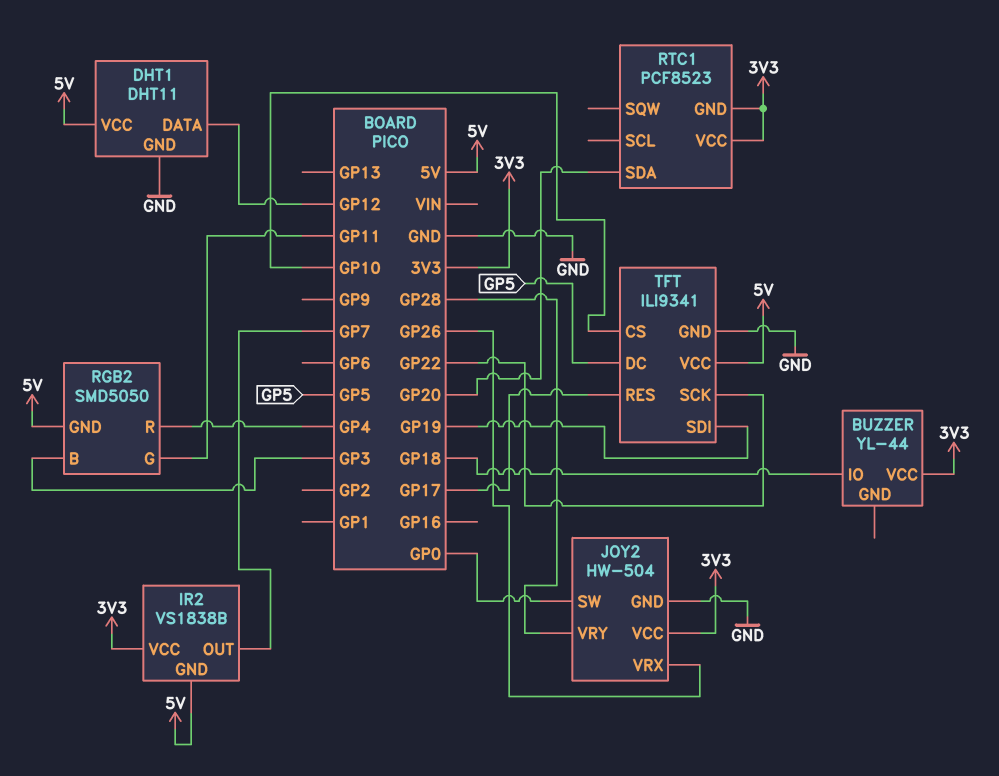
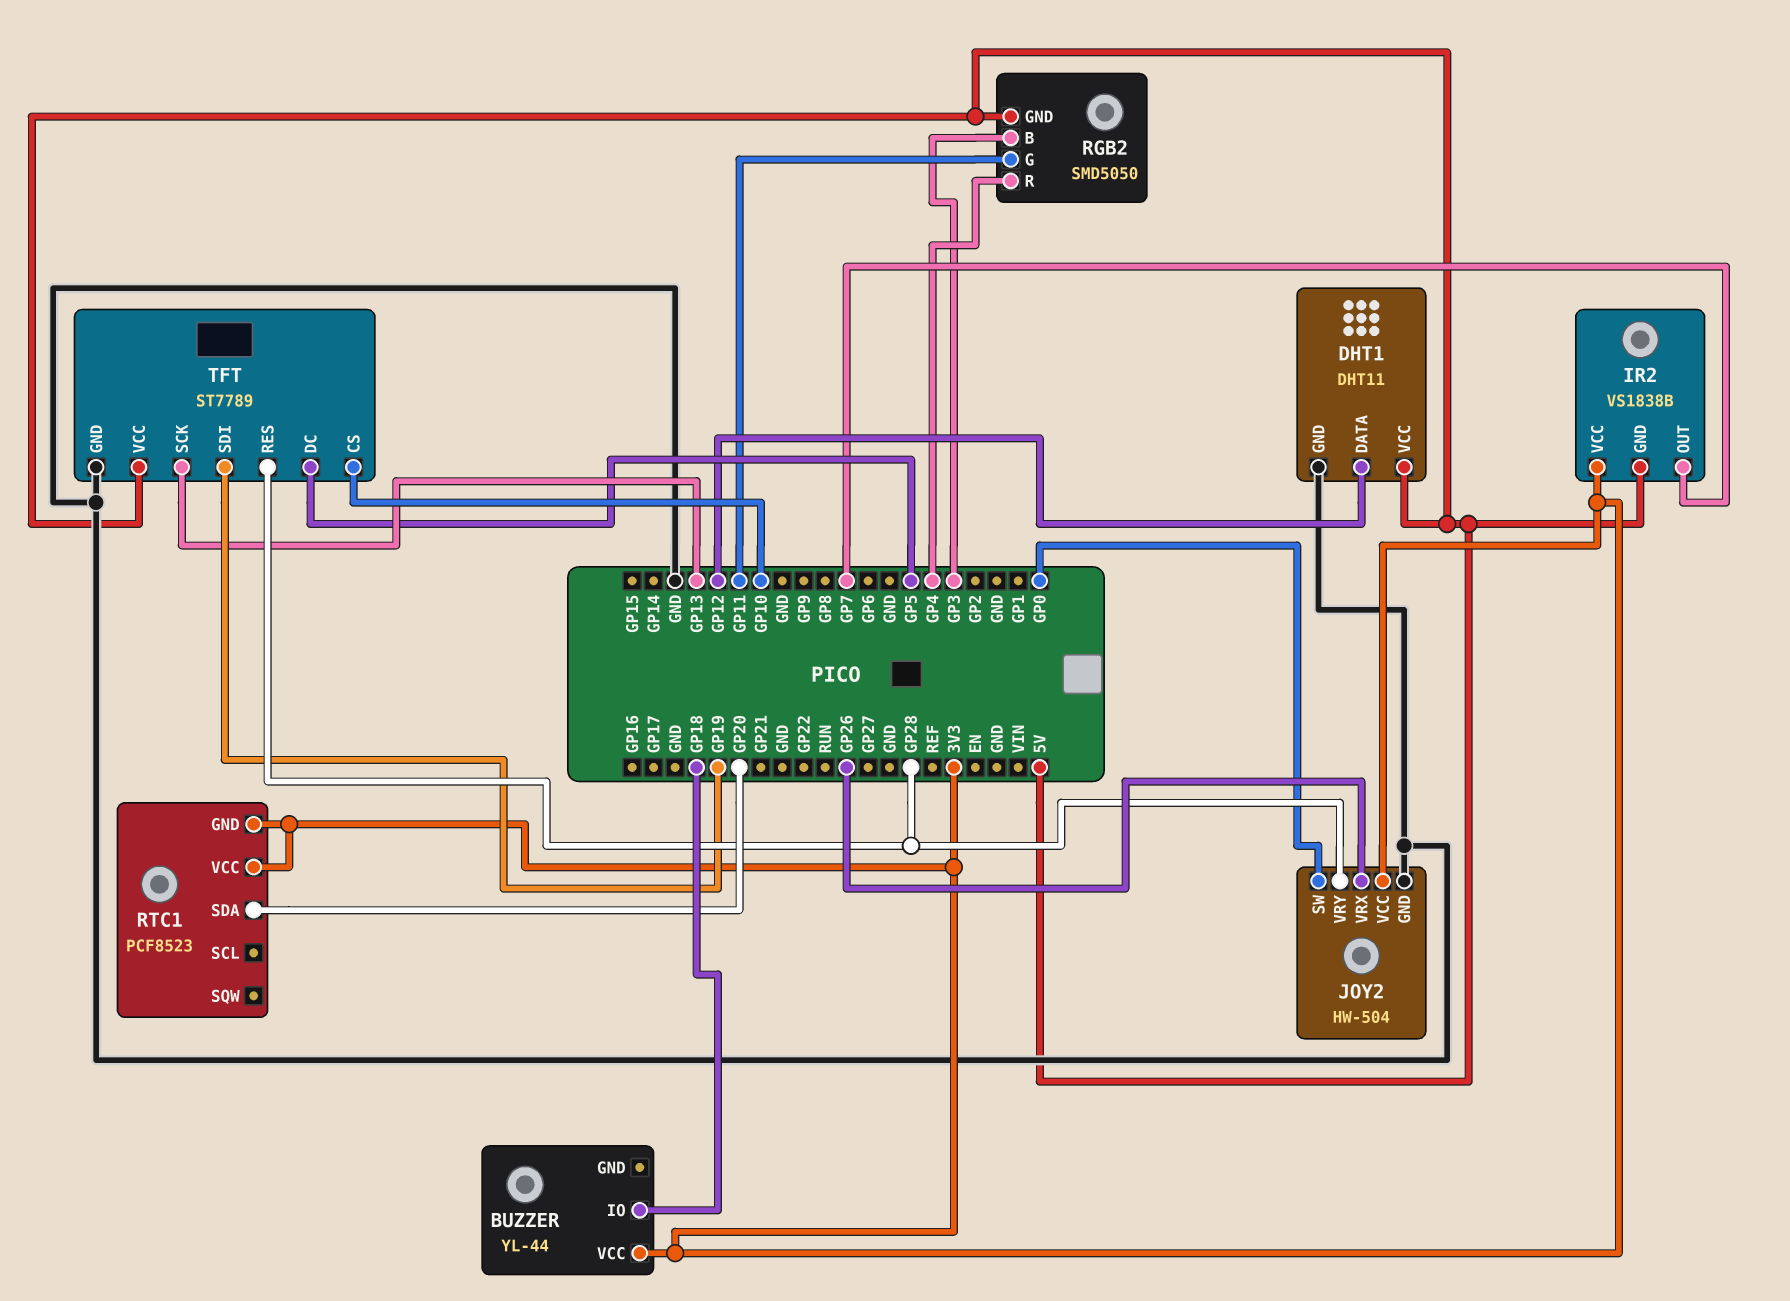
TFT: ILI9341 -> ST7789
TFT pin RES: GP17 -> GP28
TFT pin SCK: GP22 -> GP13

